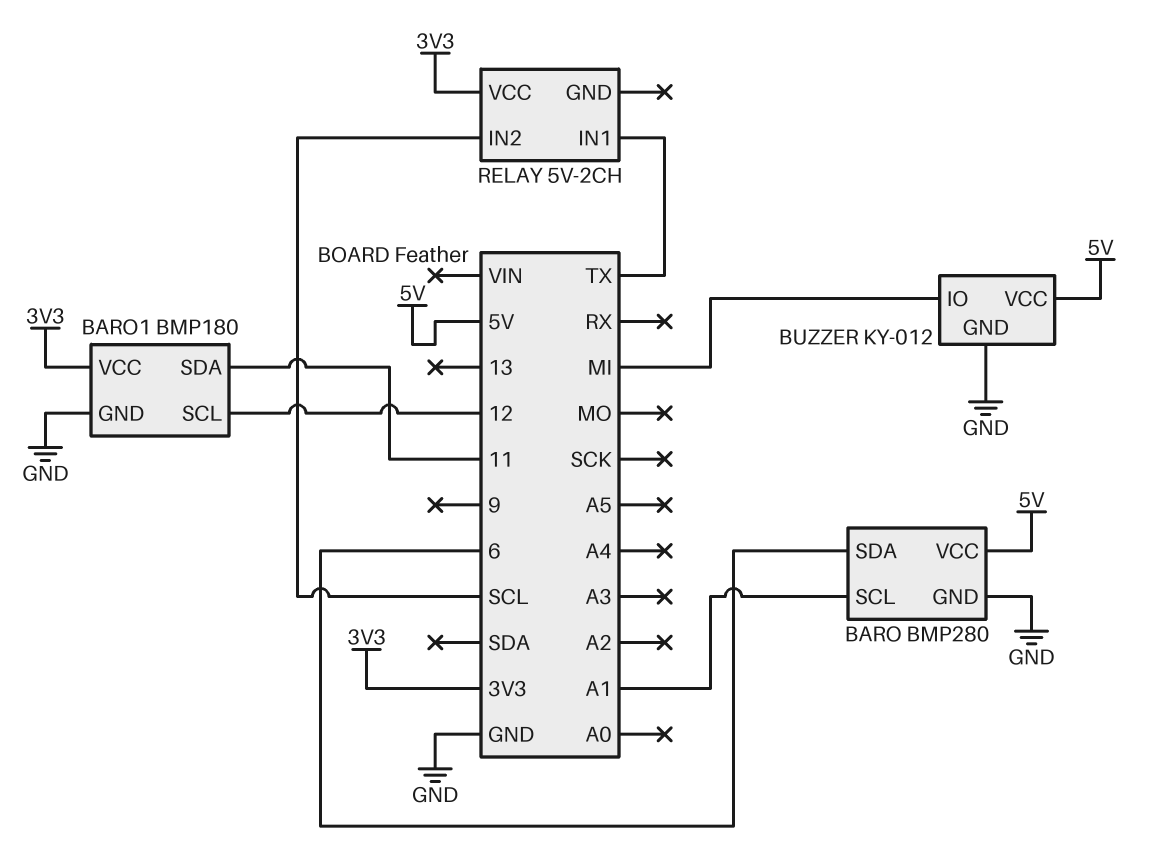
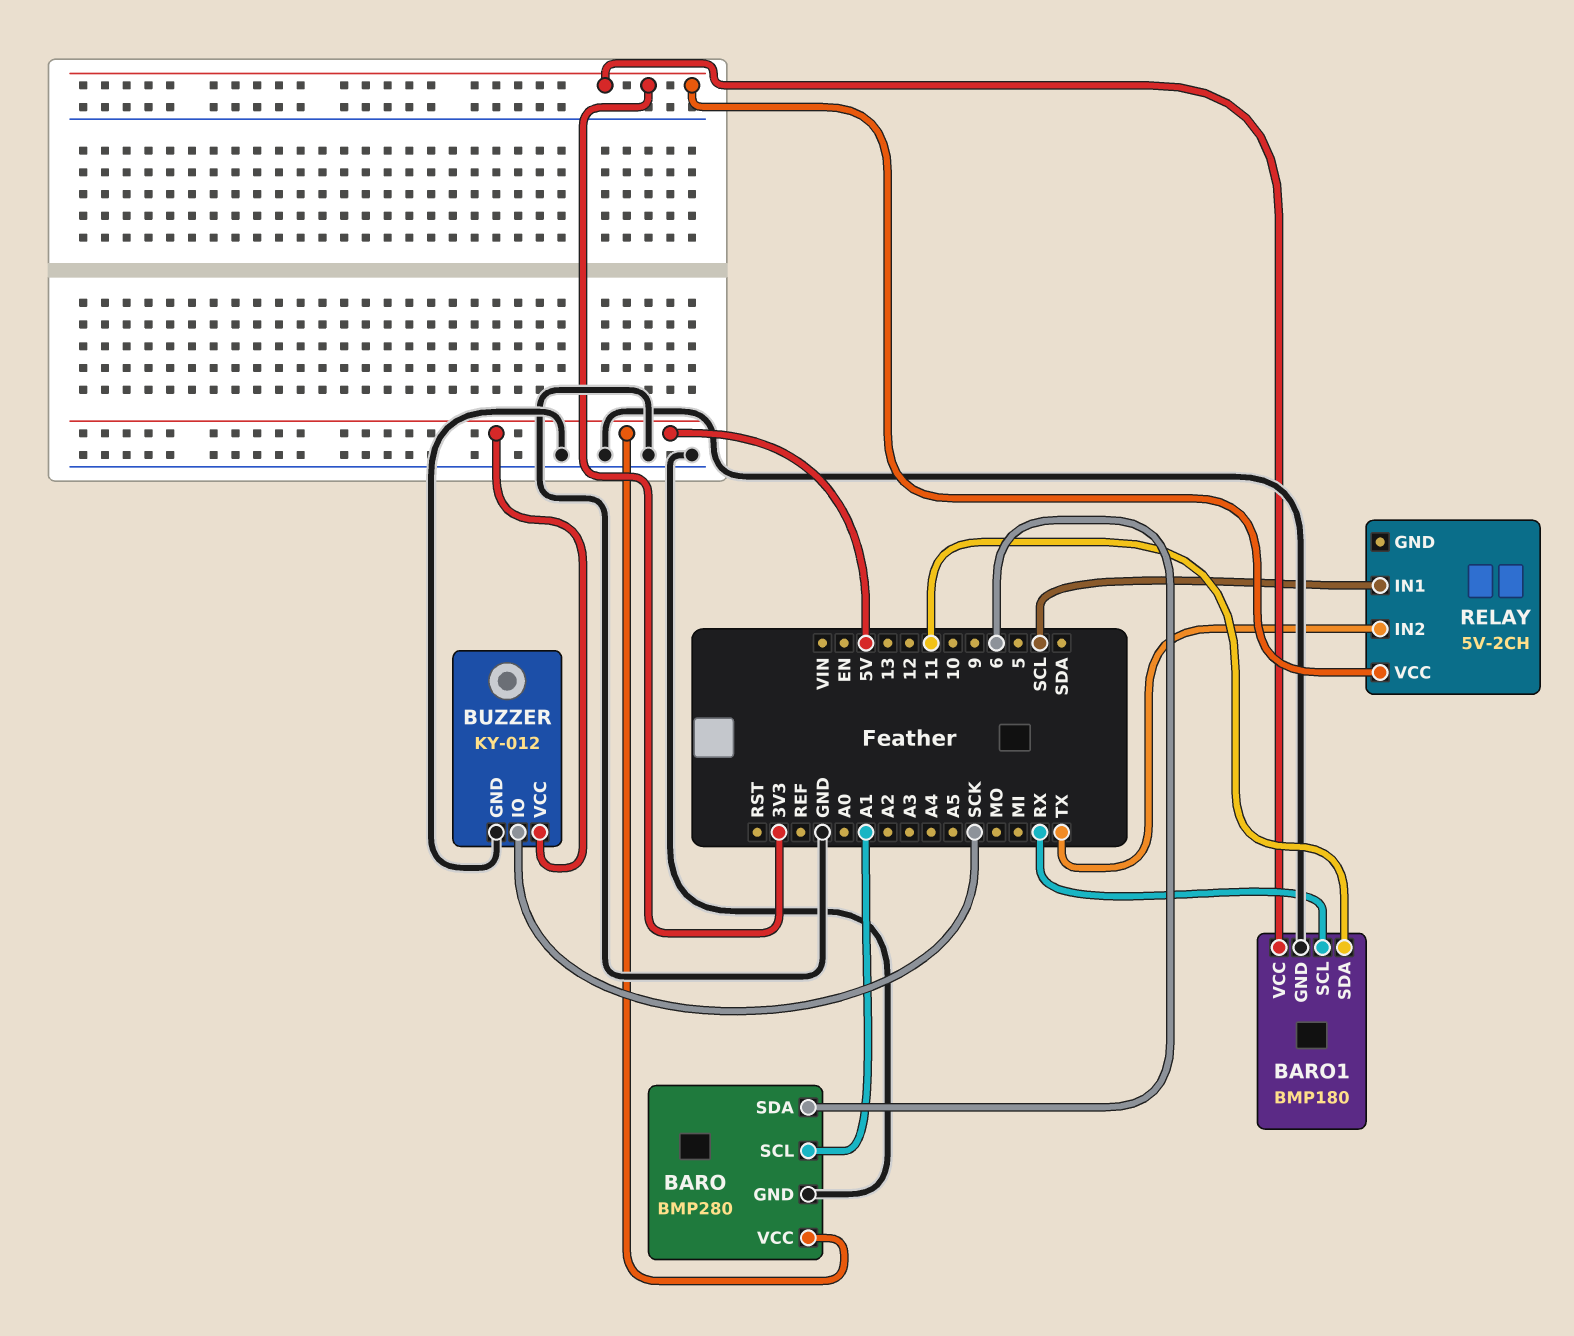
BARO1 pin SCL: 12 -> RX
BUZZER pin IO: MI -> SCK
RELAY pin IN1: TX -> SCL
RELAY pin IN2: SCL -> TX

